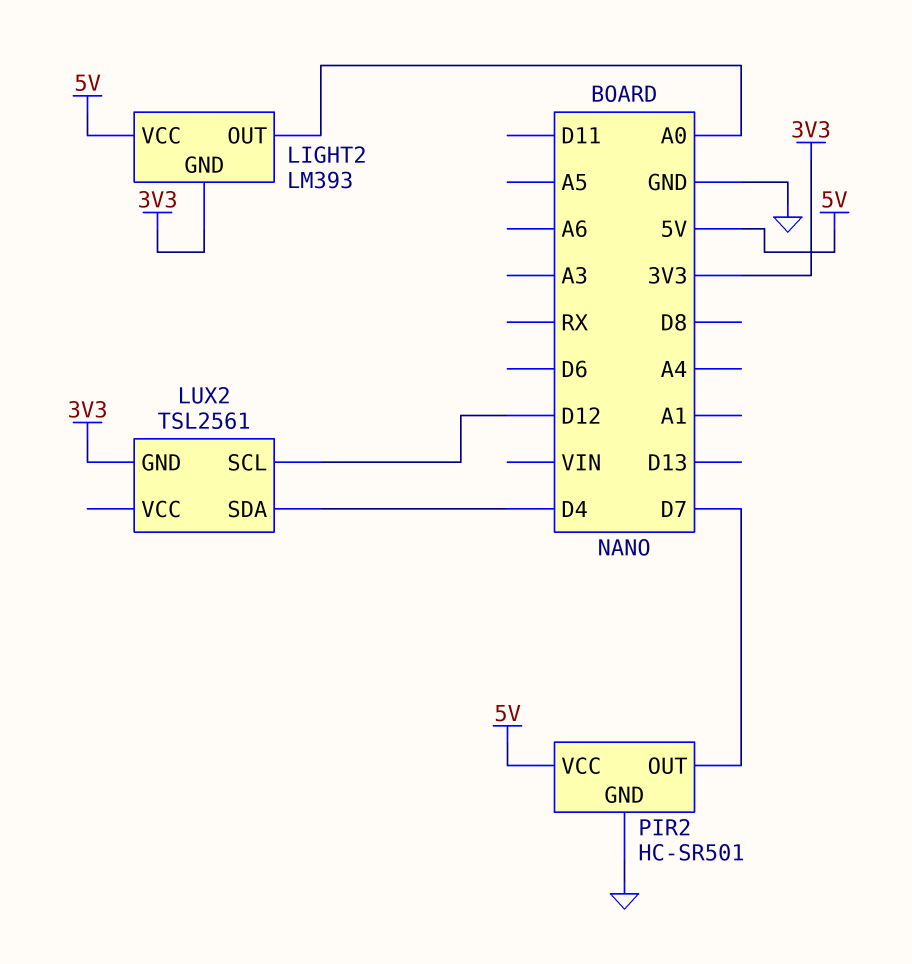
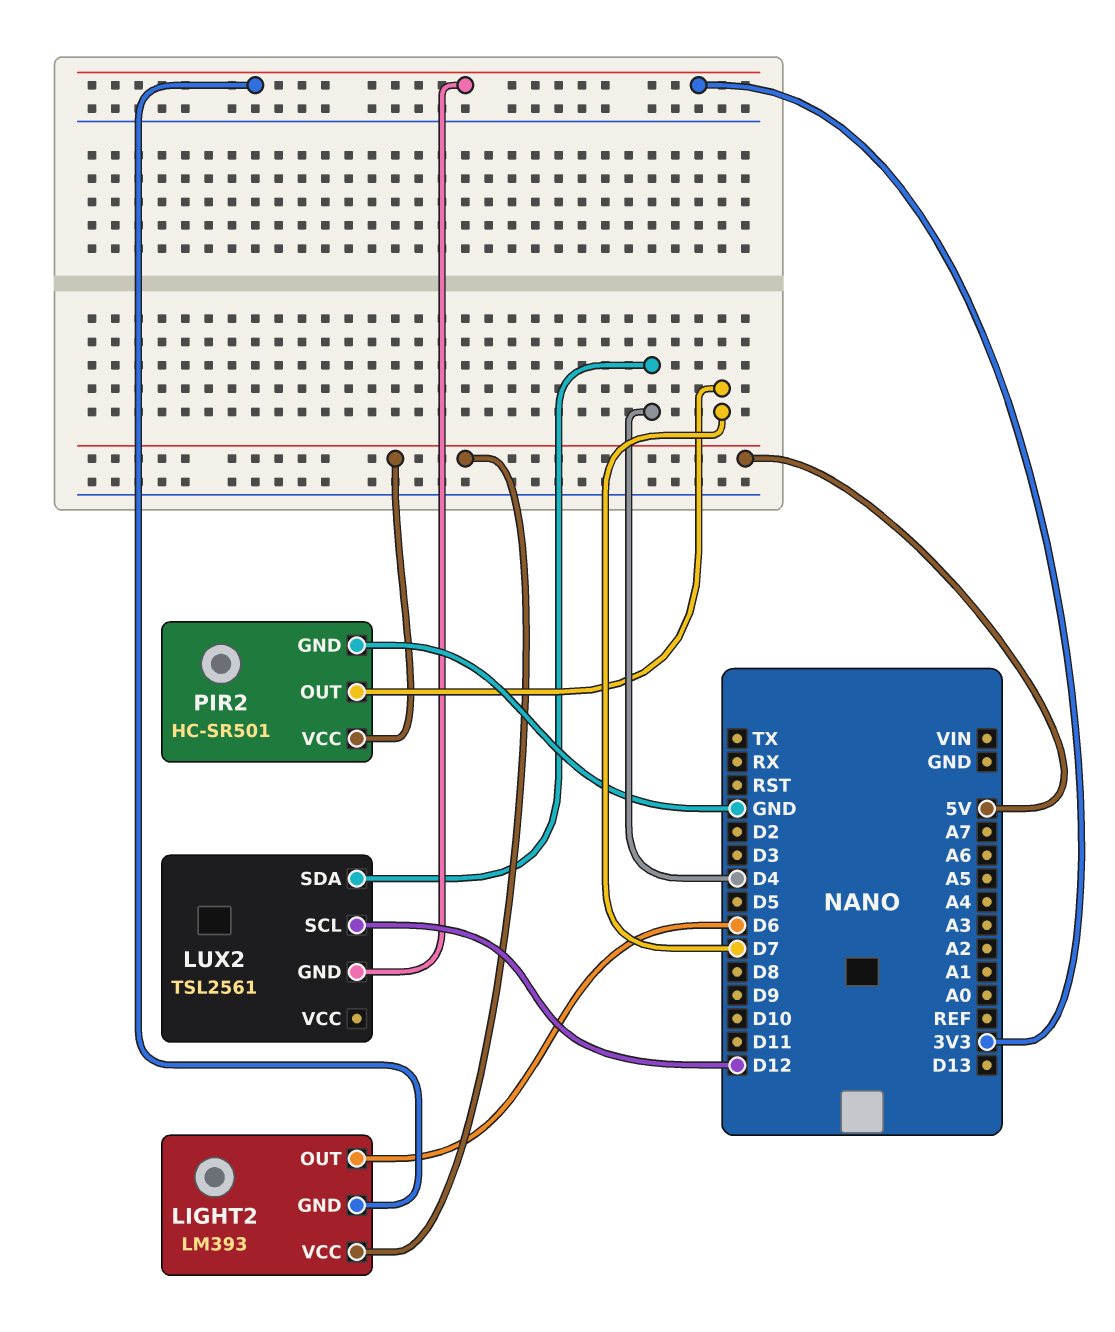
LIGHT2 pin OUT: A0 -> D6

